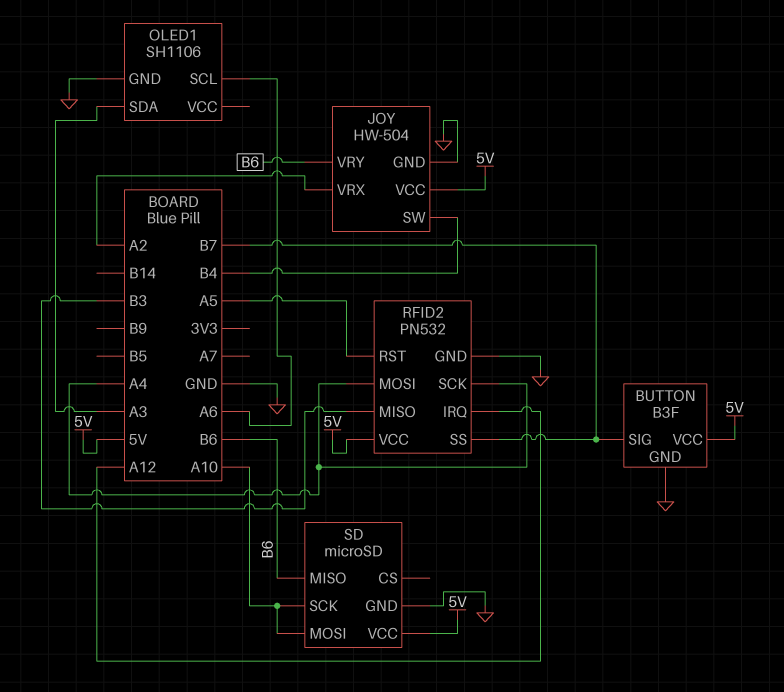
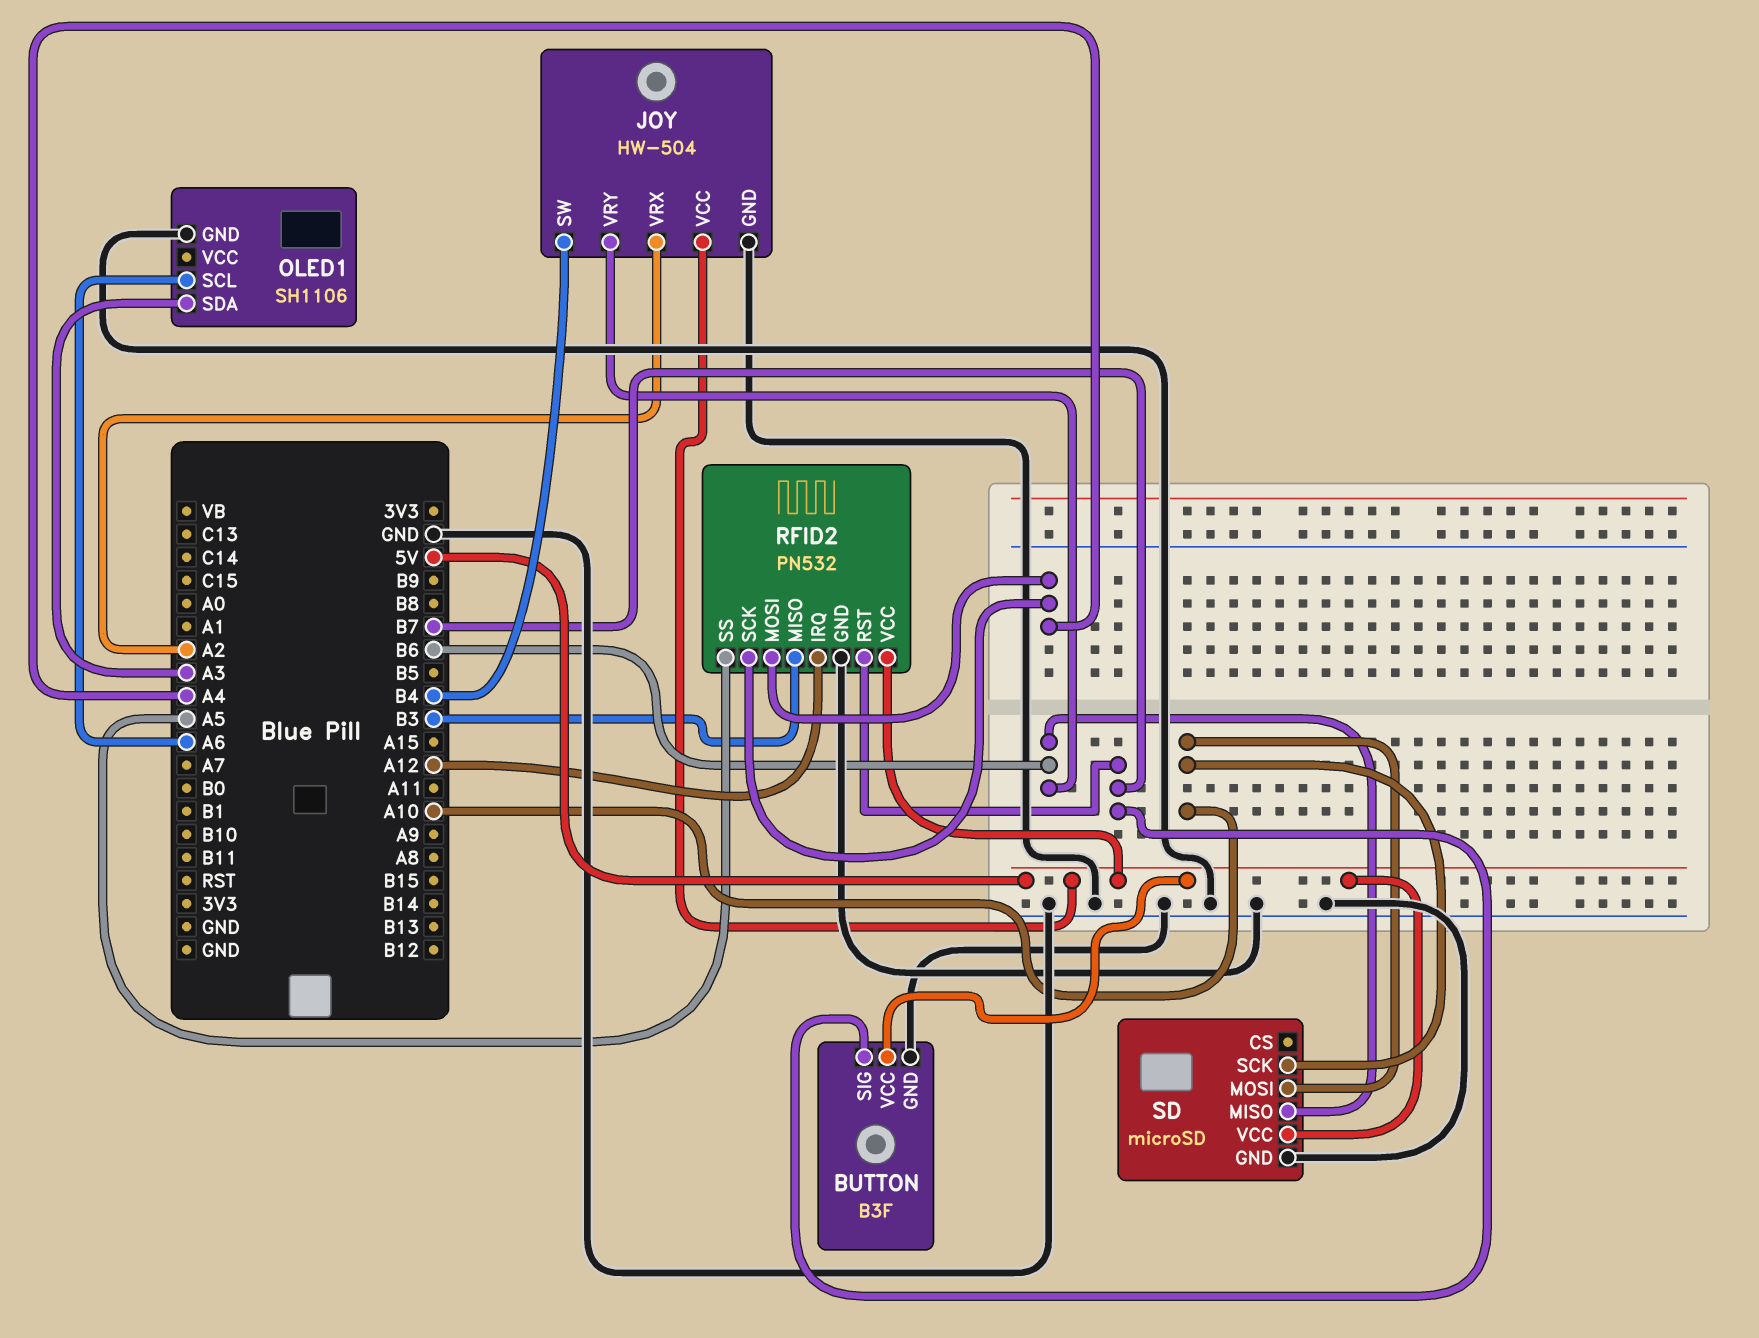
RFID2 pin RST: A5 -> B7
RFID2 pin SS: B7 -> A5

